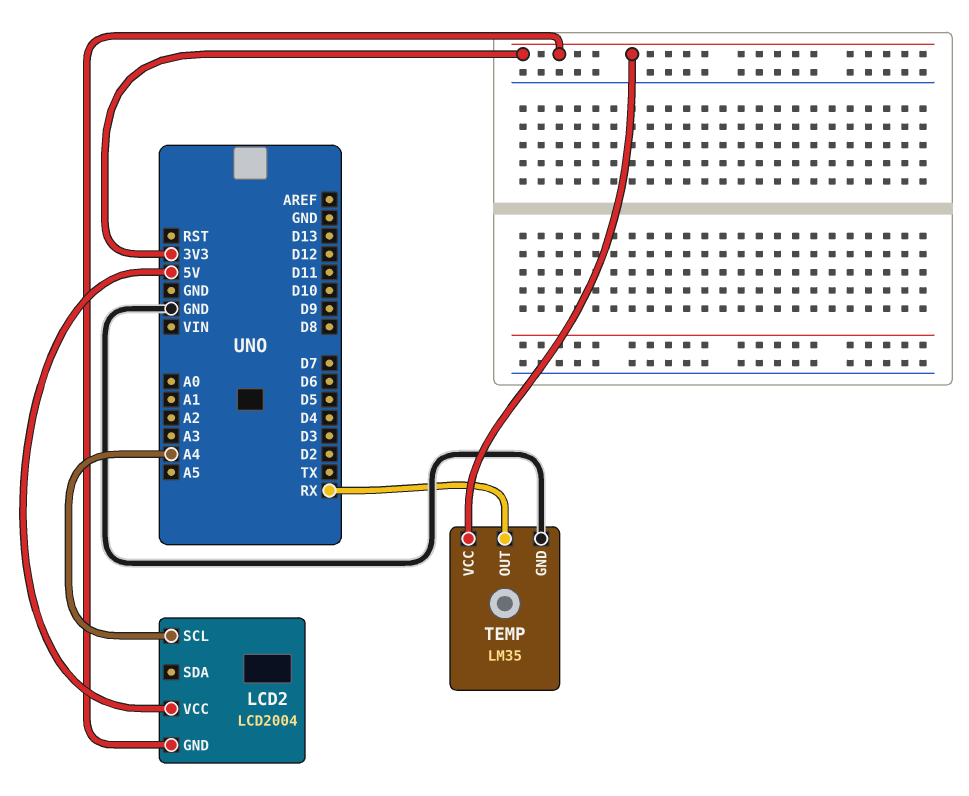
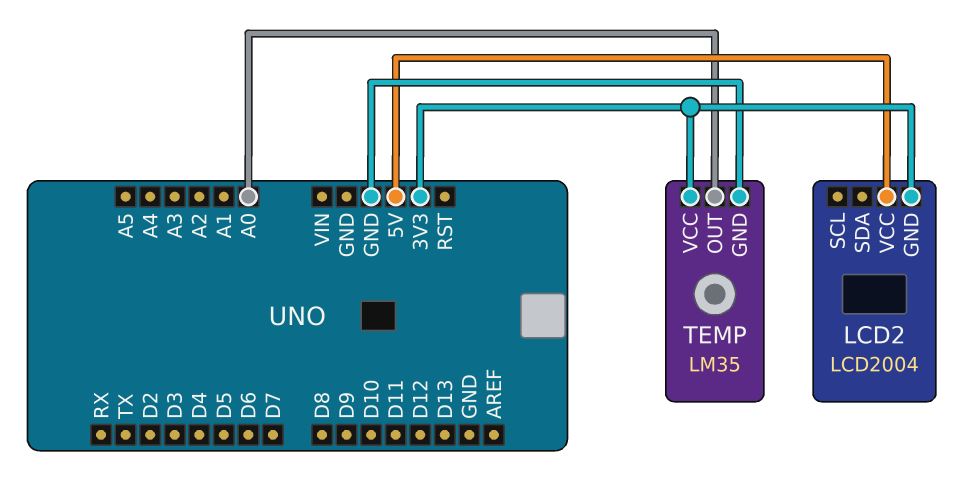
LCD2 pin SCL: A4 -> none
TEMP pin OUT: RX -> A0

